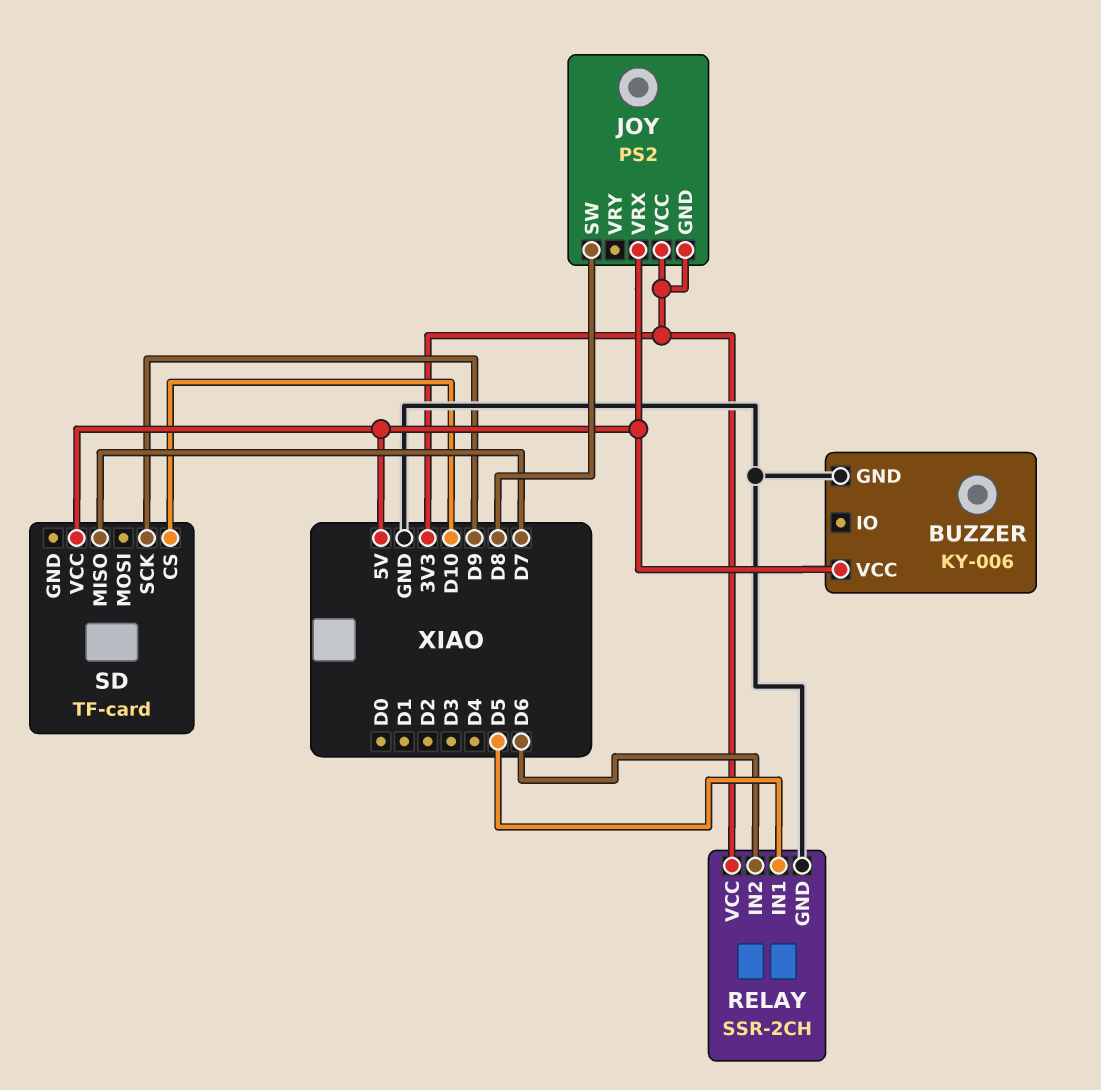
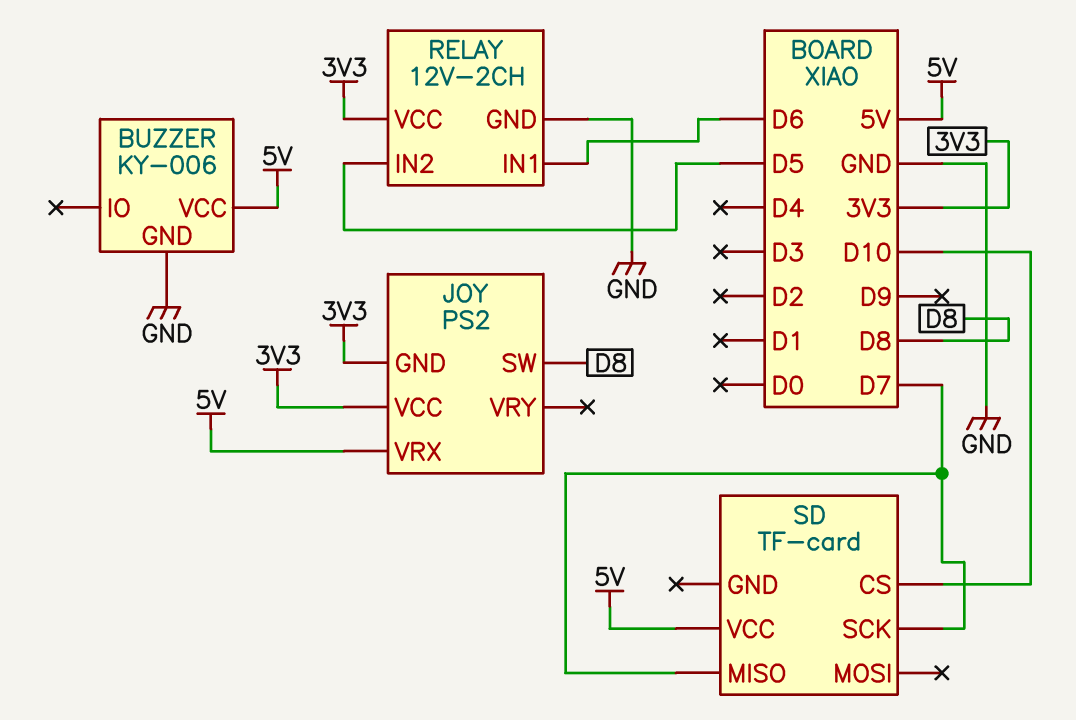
RELAY: SSR-2CH -> 12V-2CH
RELAY pin IN1: D5 -> D6
RELAY pin IN2: D6 -> D5
SD pin SCK: D9 -> D7

